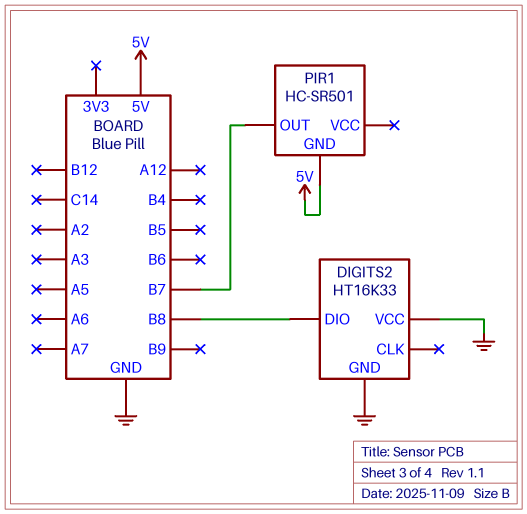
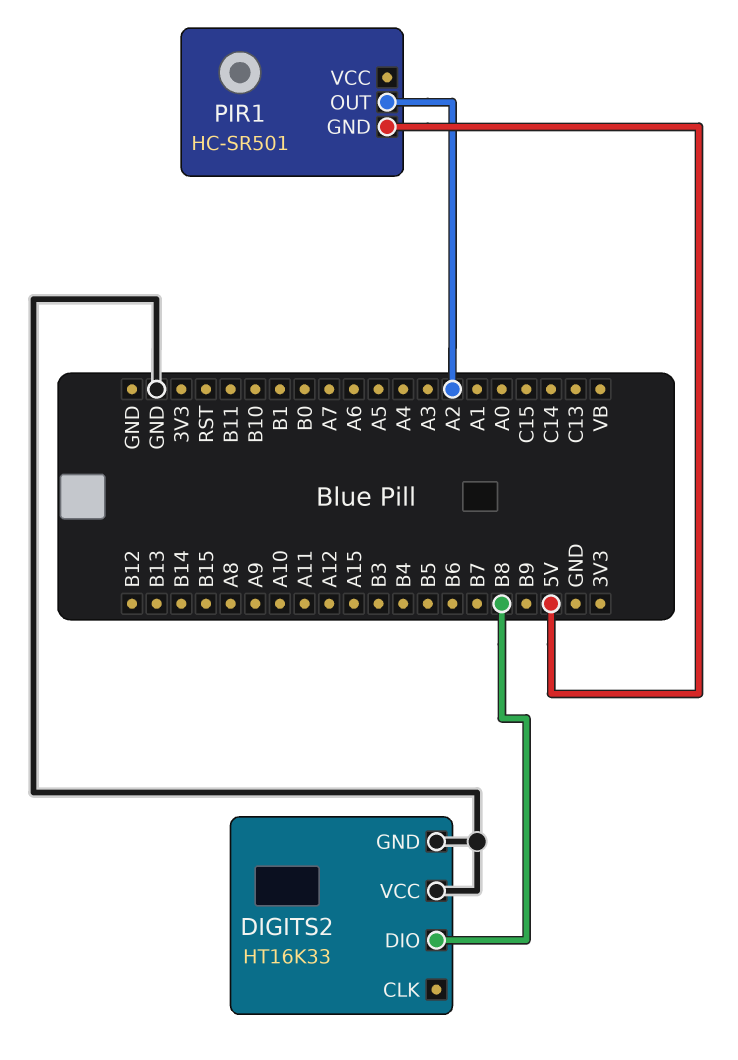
PIR1 pin OUT: B7 -> A2

